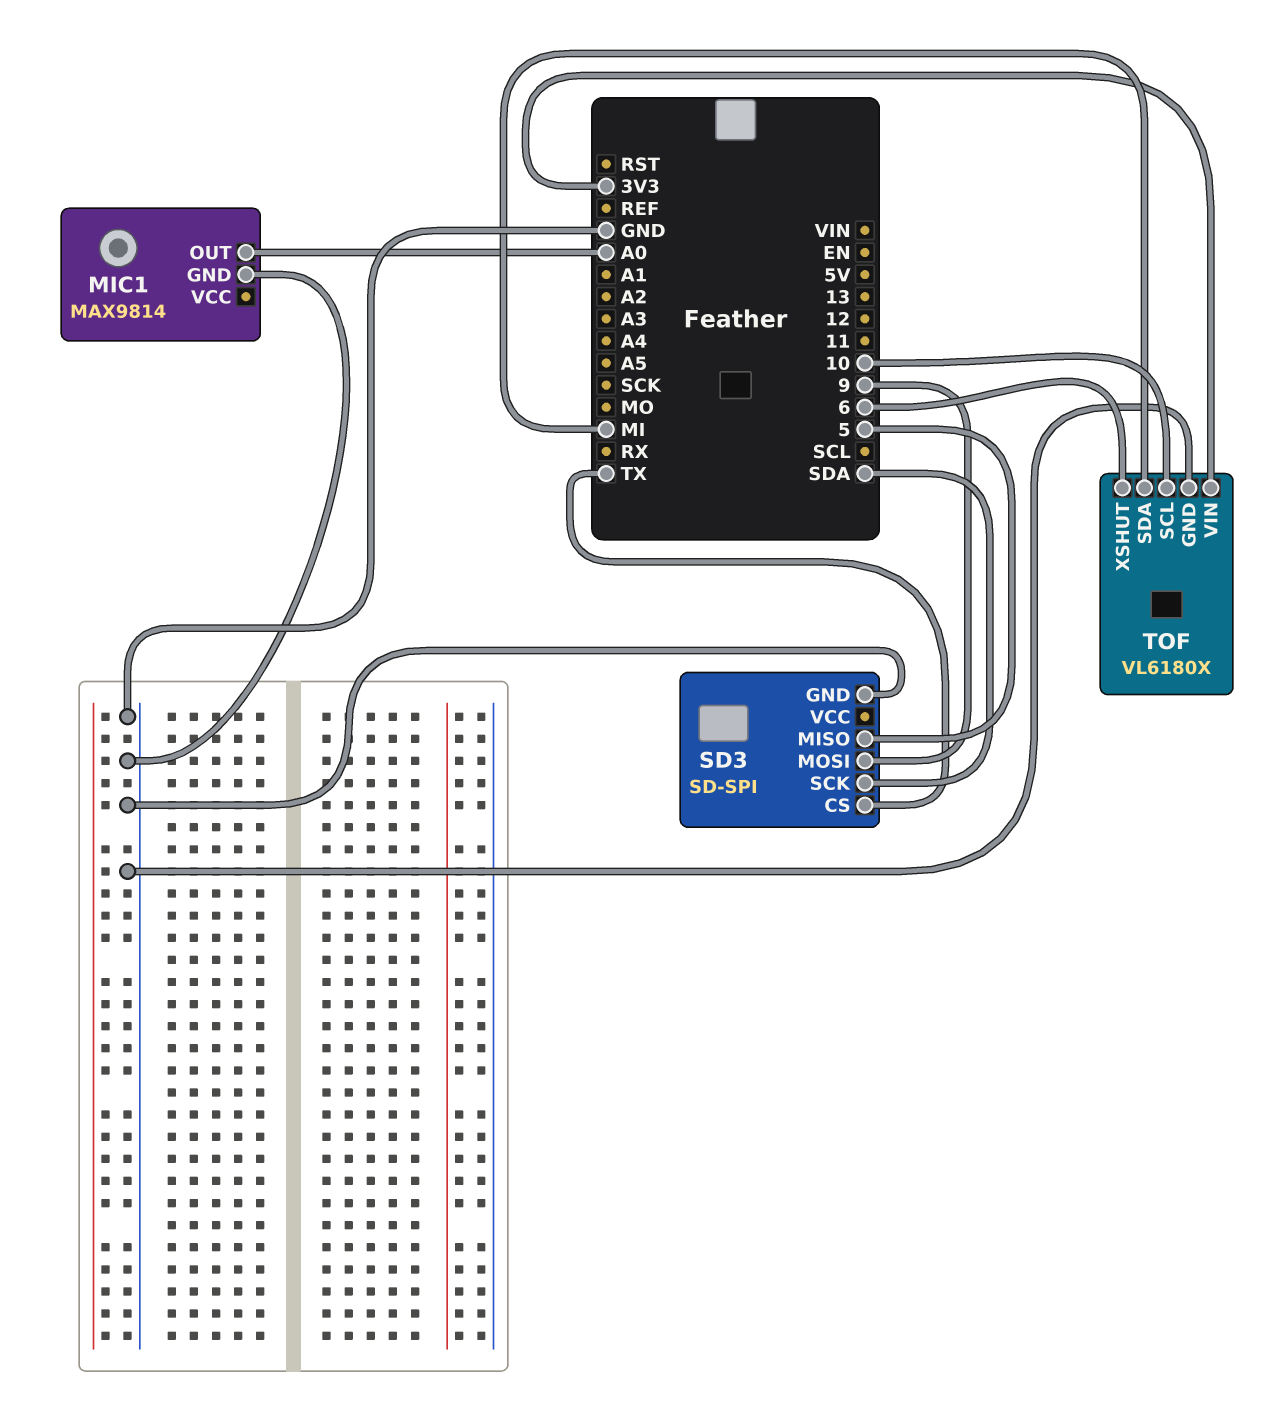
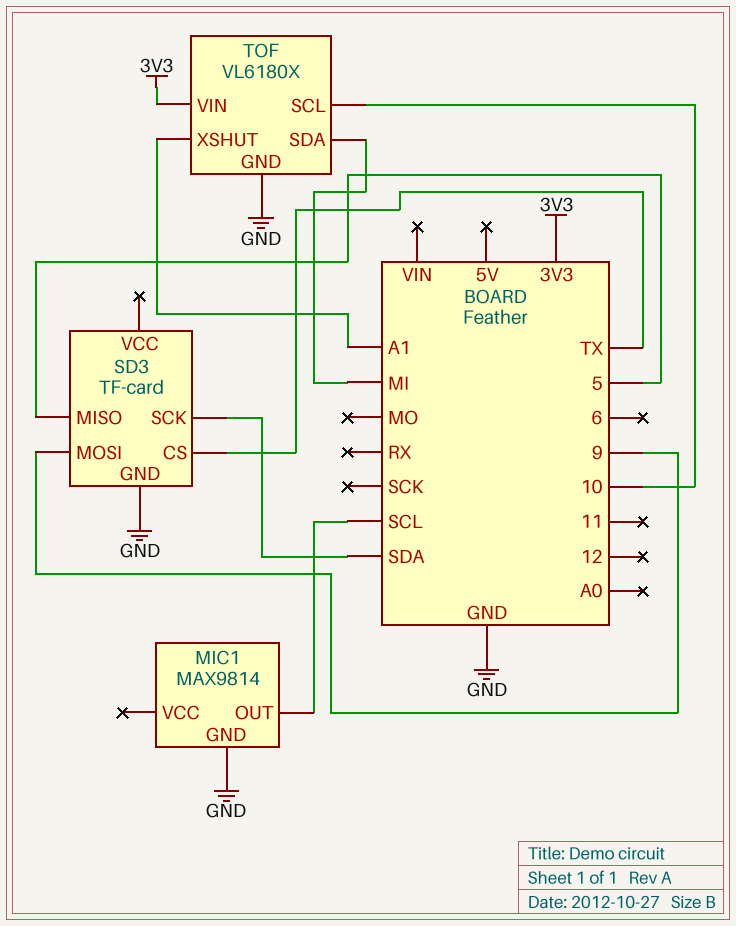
MIC1 pin OUT: A0 -> SCL
SD3: SD-SPI -> TF-card
TOF pin XSHUT: 6 -> A1

